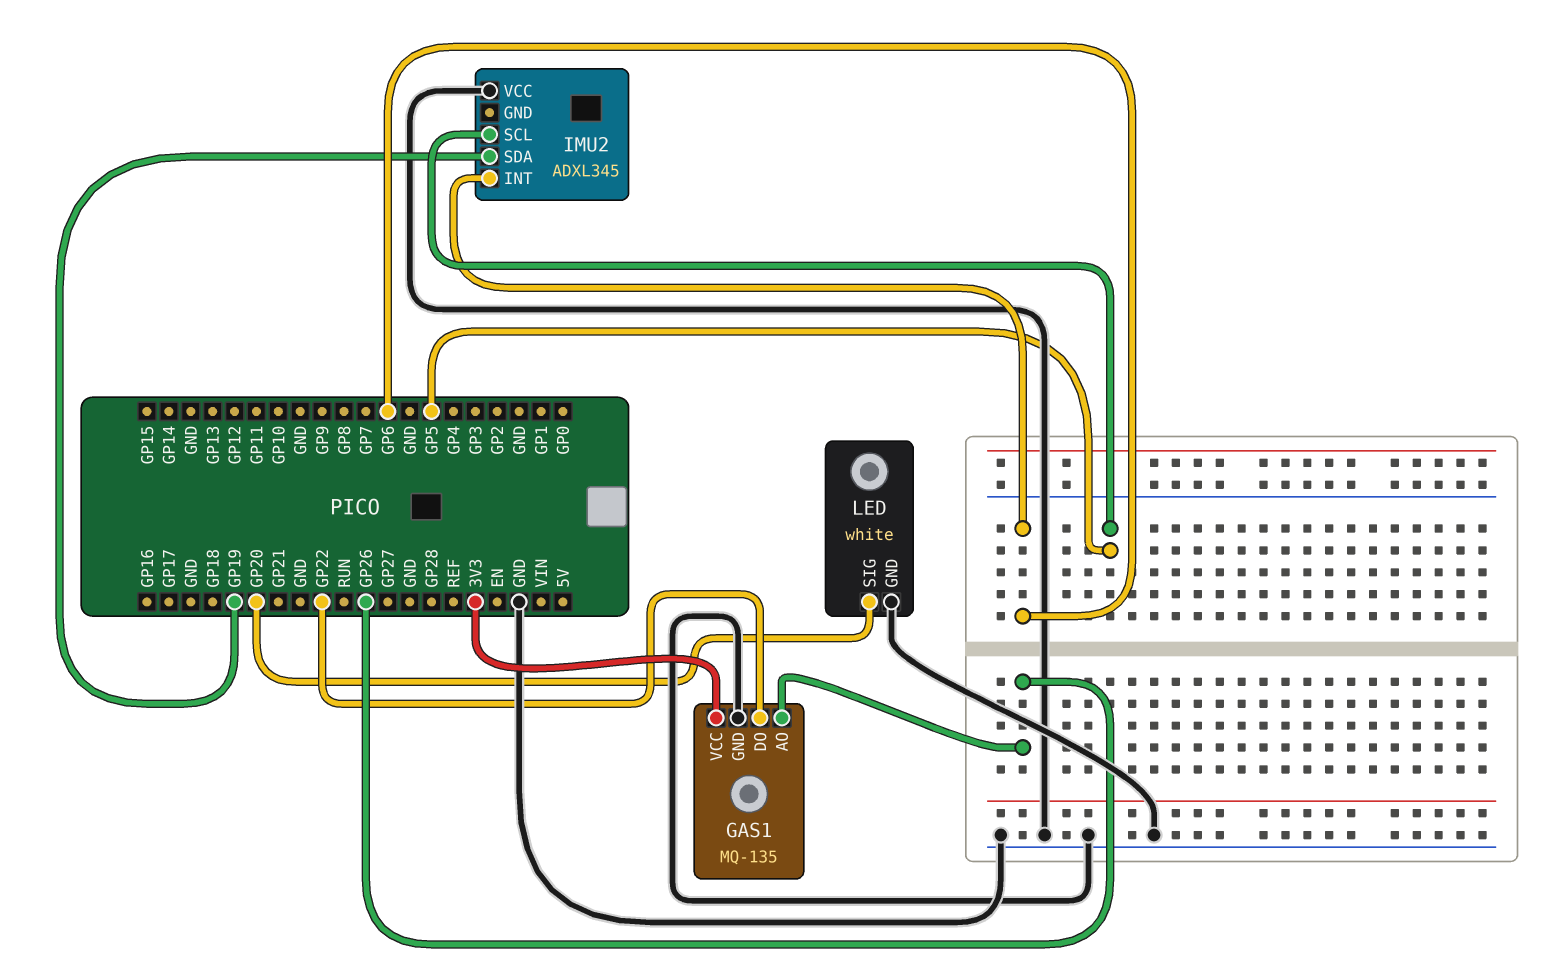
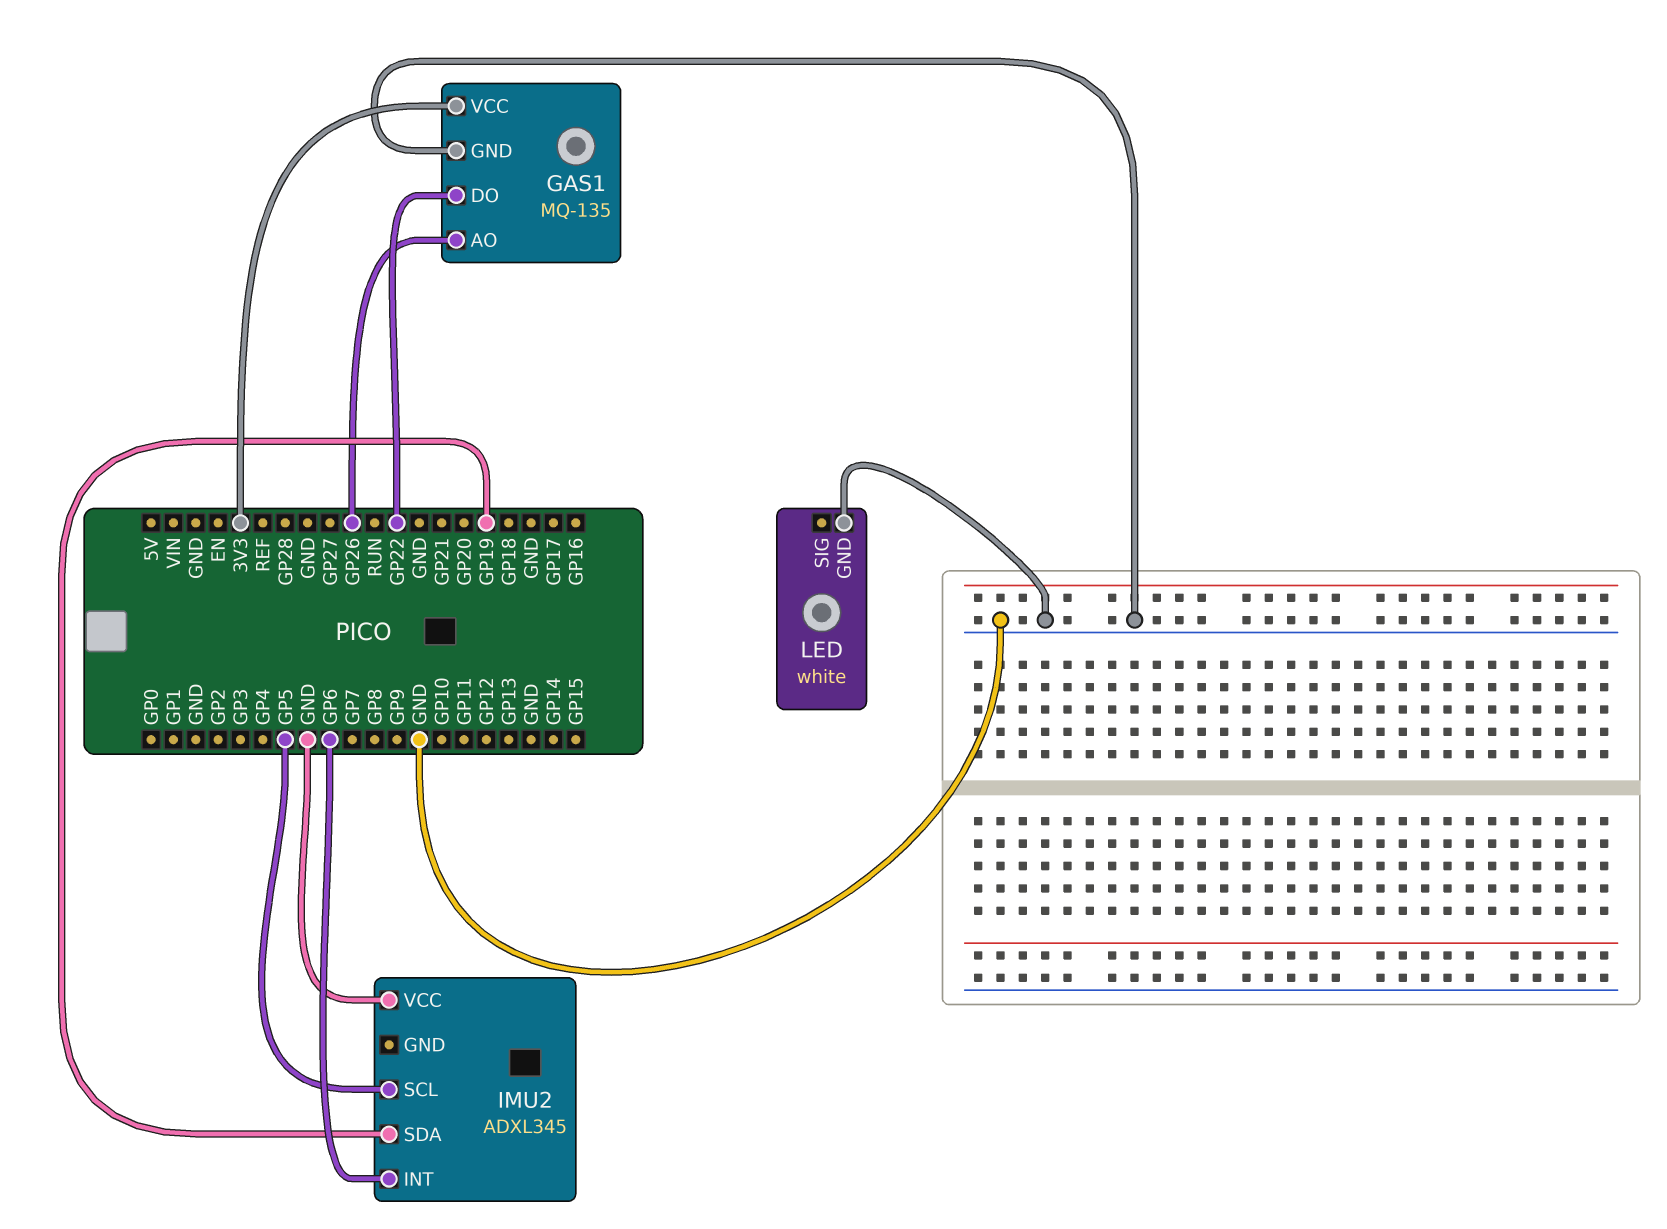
LED pin SIG: GP20 -> none

